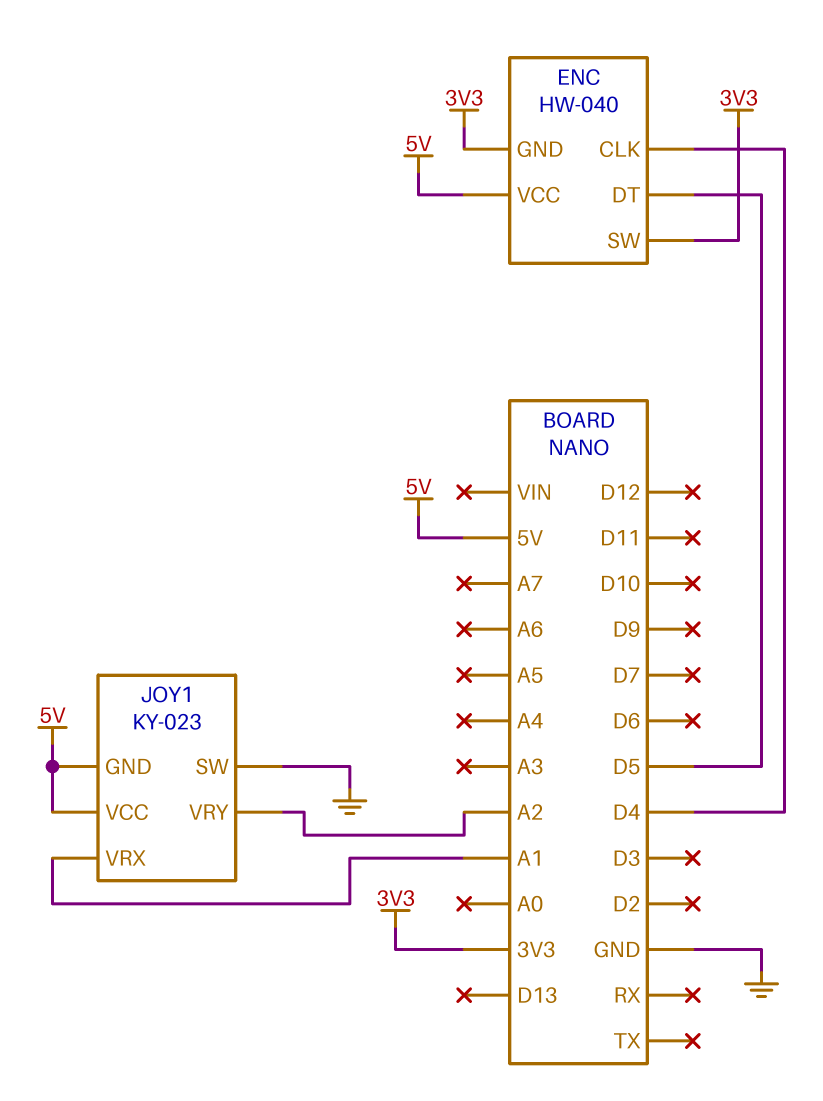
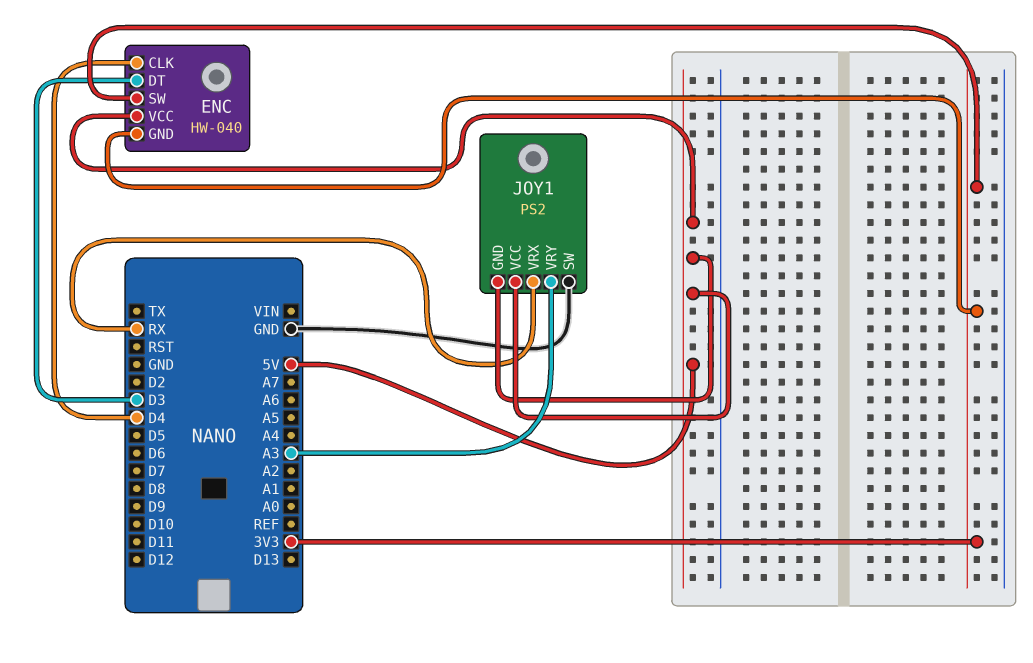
ENC pin DT: D5 -> D3
JOY1: KY-023 -> PS2
JOY1 pin VRX: A1 -> RX
JOY1 pin VRY: A2 -> A3

